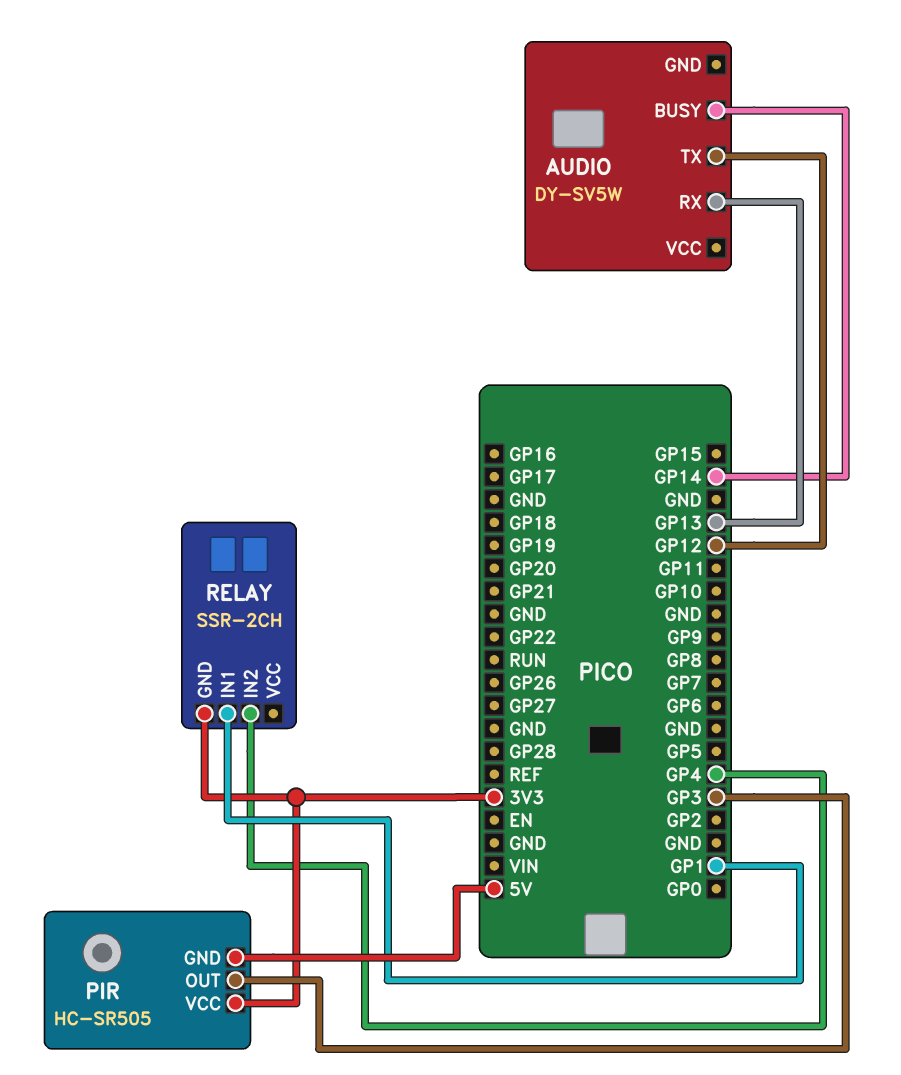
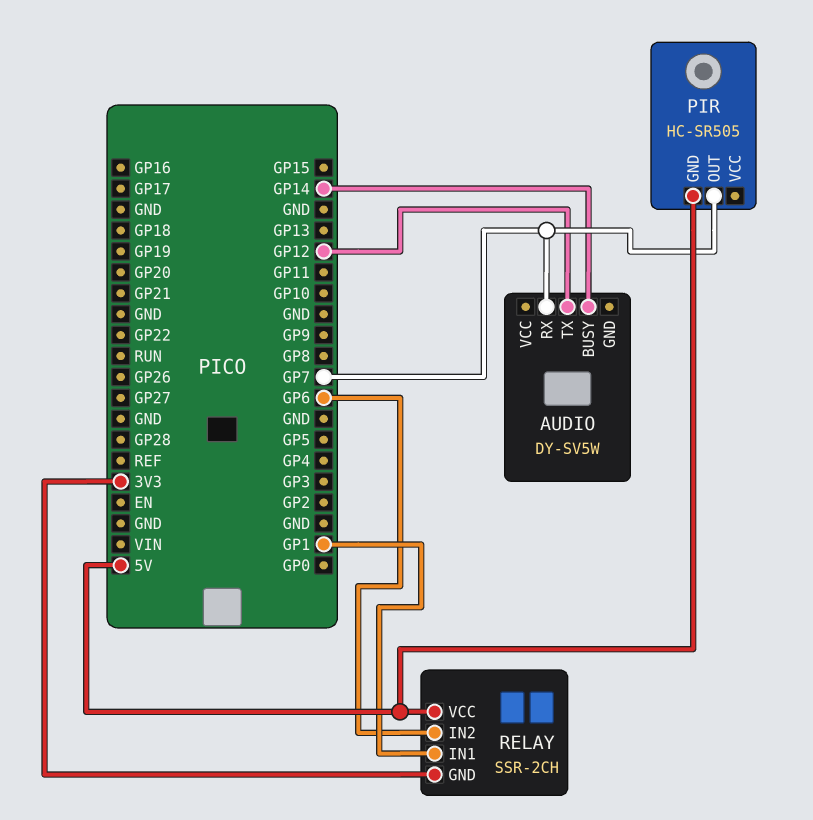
AUDIO pin RX: GP13 -> GP7
PIR pin OUT: GP3 -> GP7
PIR pin VCC: 3V3 -> none
RELAY pin IN2: GP4 -> GP6
RELAY pin VCC: none -> 5V

